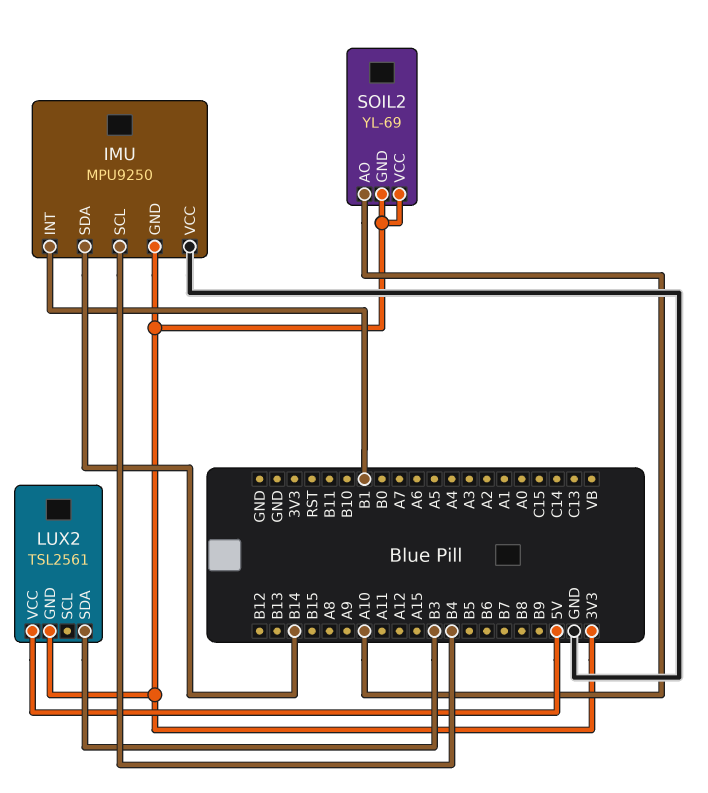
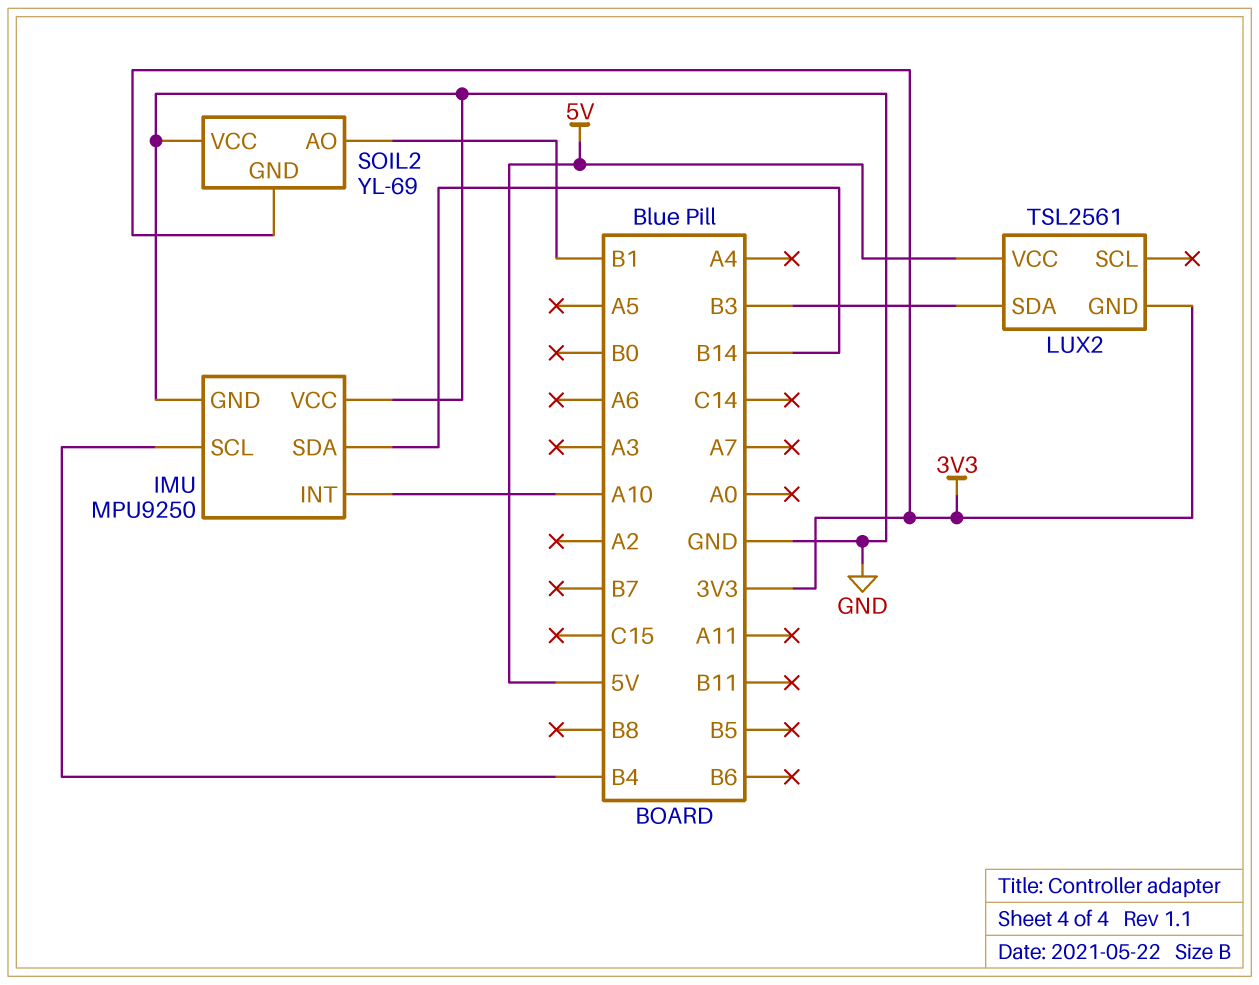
IMU pin GND: 3V3 -> GND
IMU pin INT: B1 -> A10
SOIL2 pin AO: A10 -> B1
SOIL2 pin VCC: 3V3 -> GND

